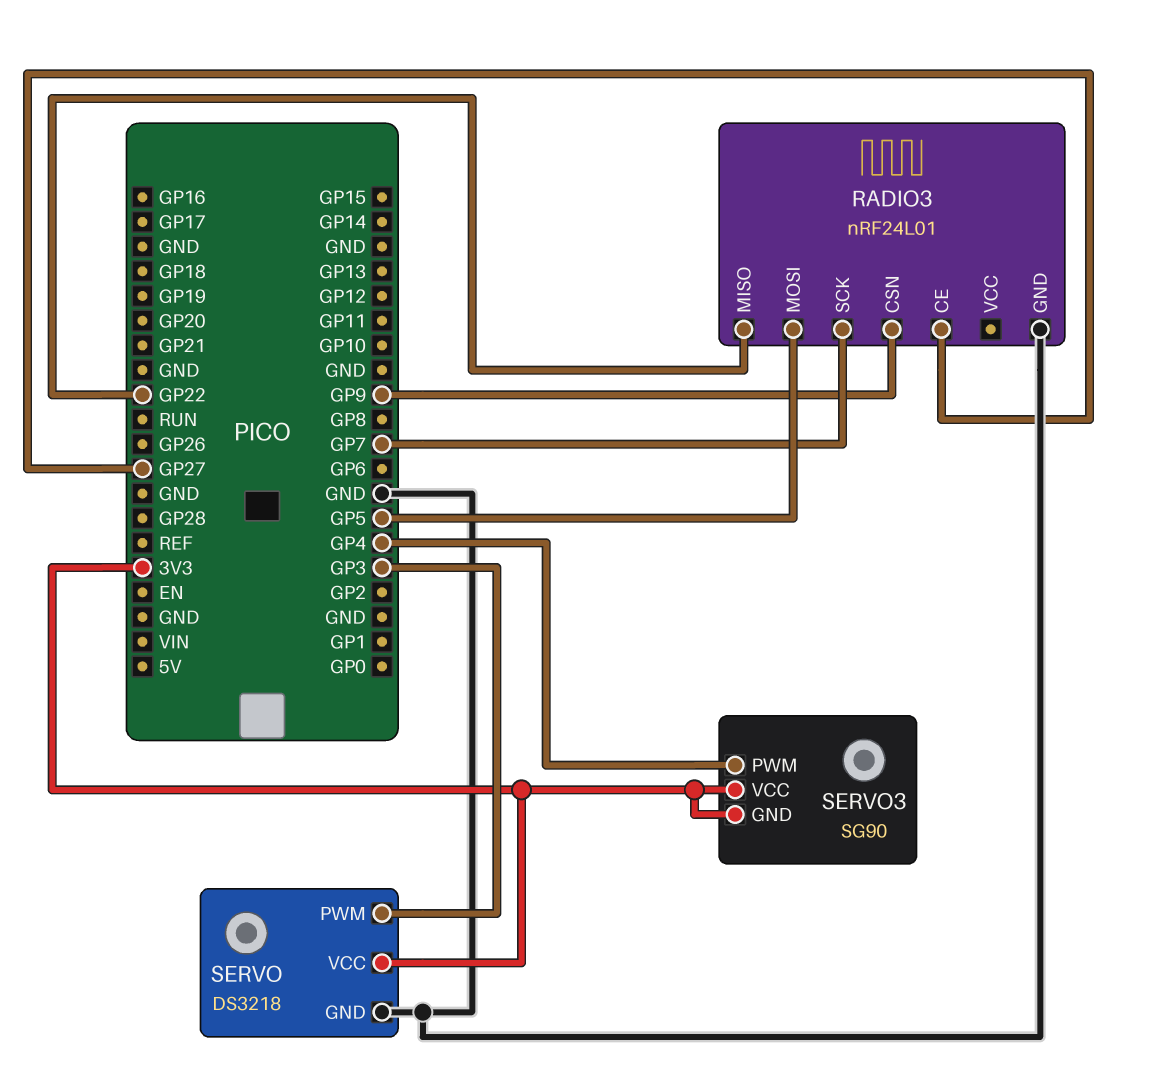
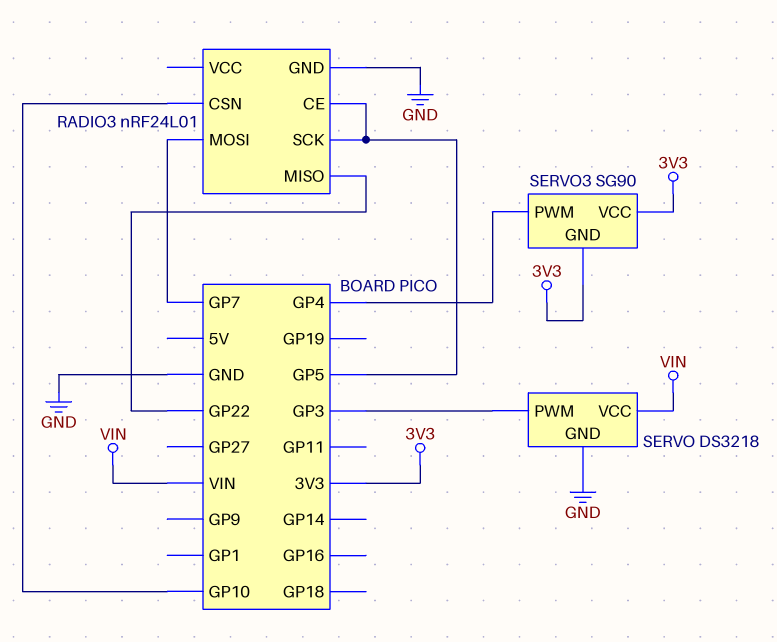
RADIO3 pin CE: GP27 -> GP5
RADIO3 pin CSN: GP9 -> GP10
RADIO3 pin MOSI: GP5 -> GP7
RADIO3 pin SCK: GP7 -> GP5
SERVO pin VCC: 3V3 -> VIN

